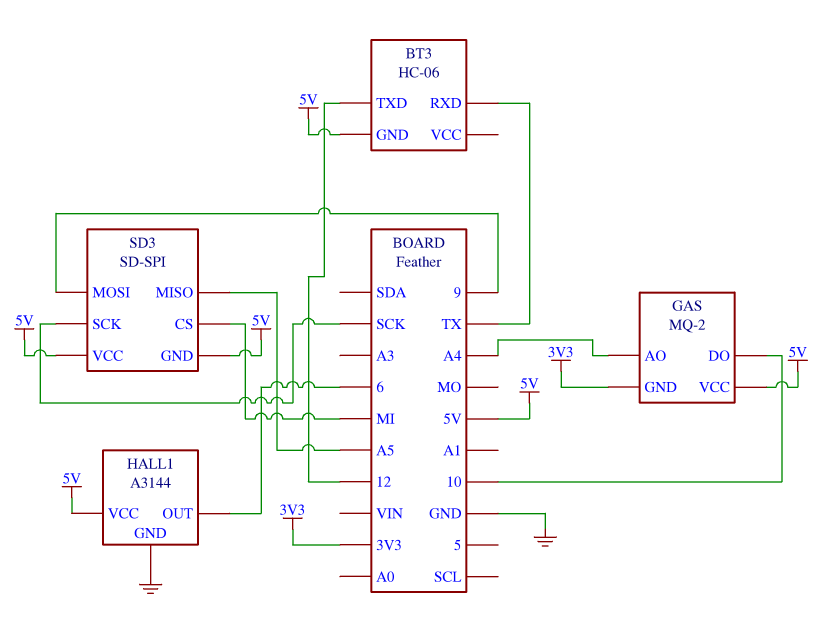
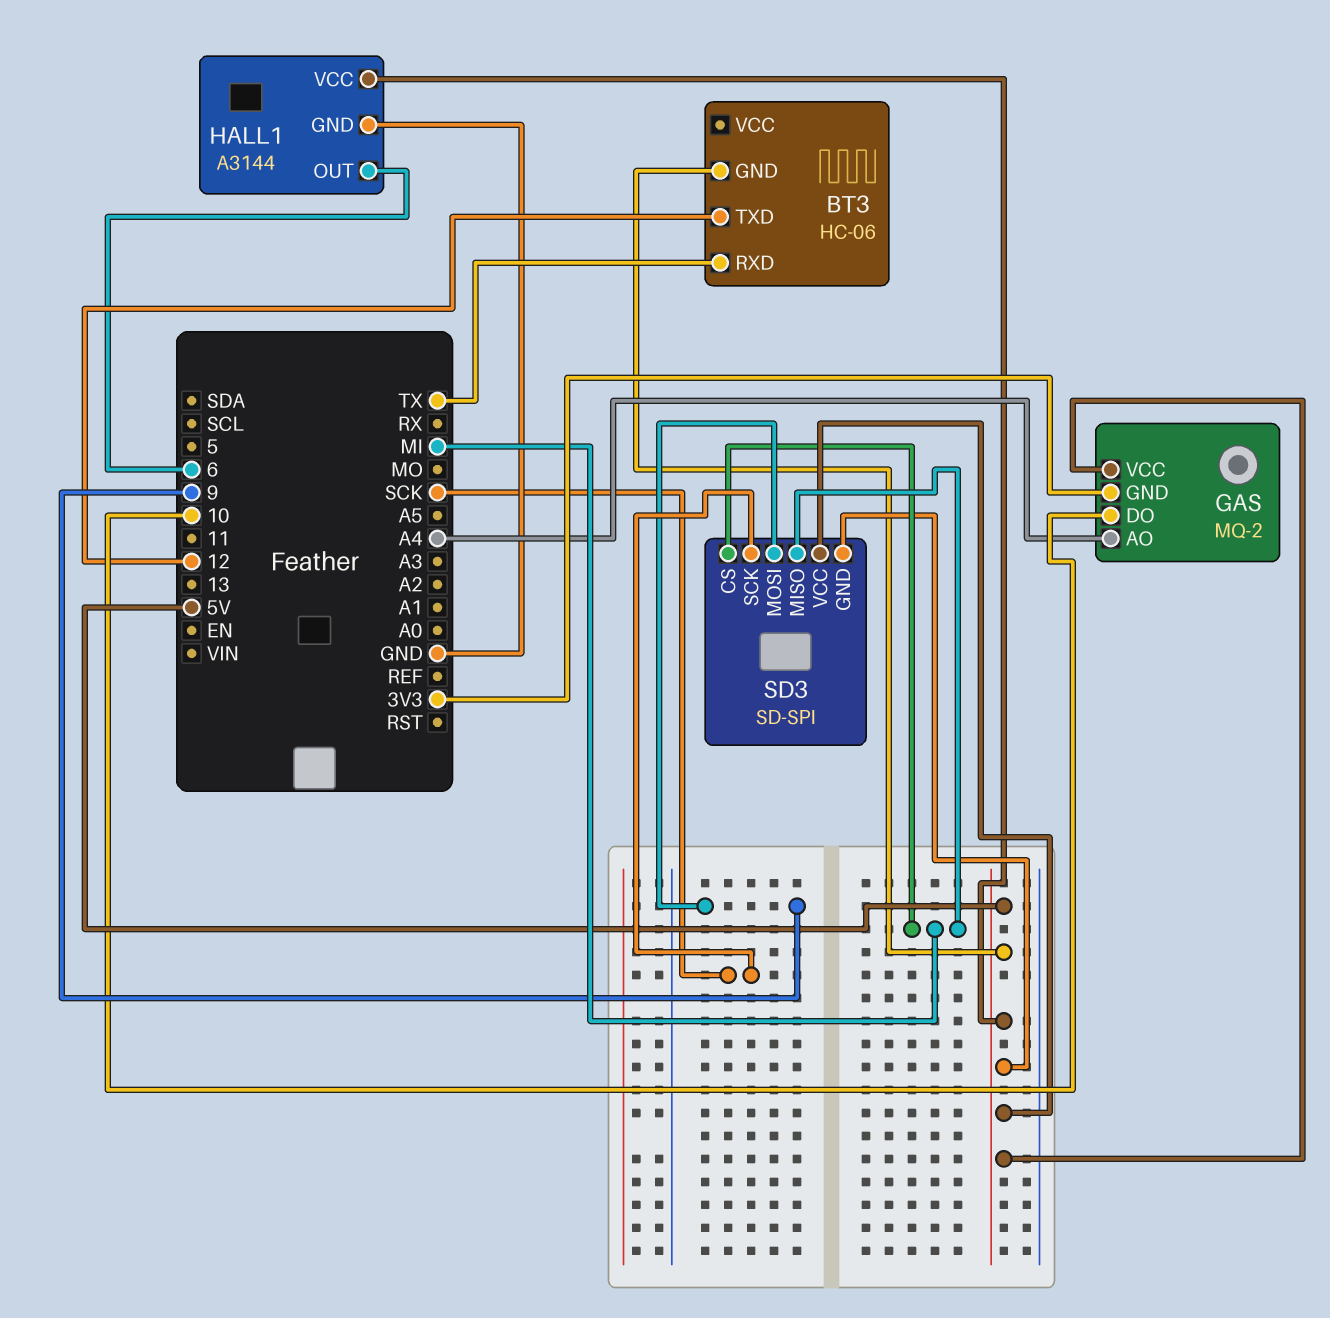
SD3 pin MISO: A5 -> MI

